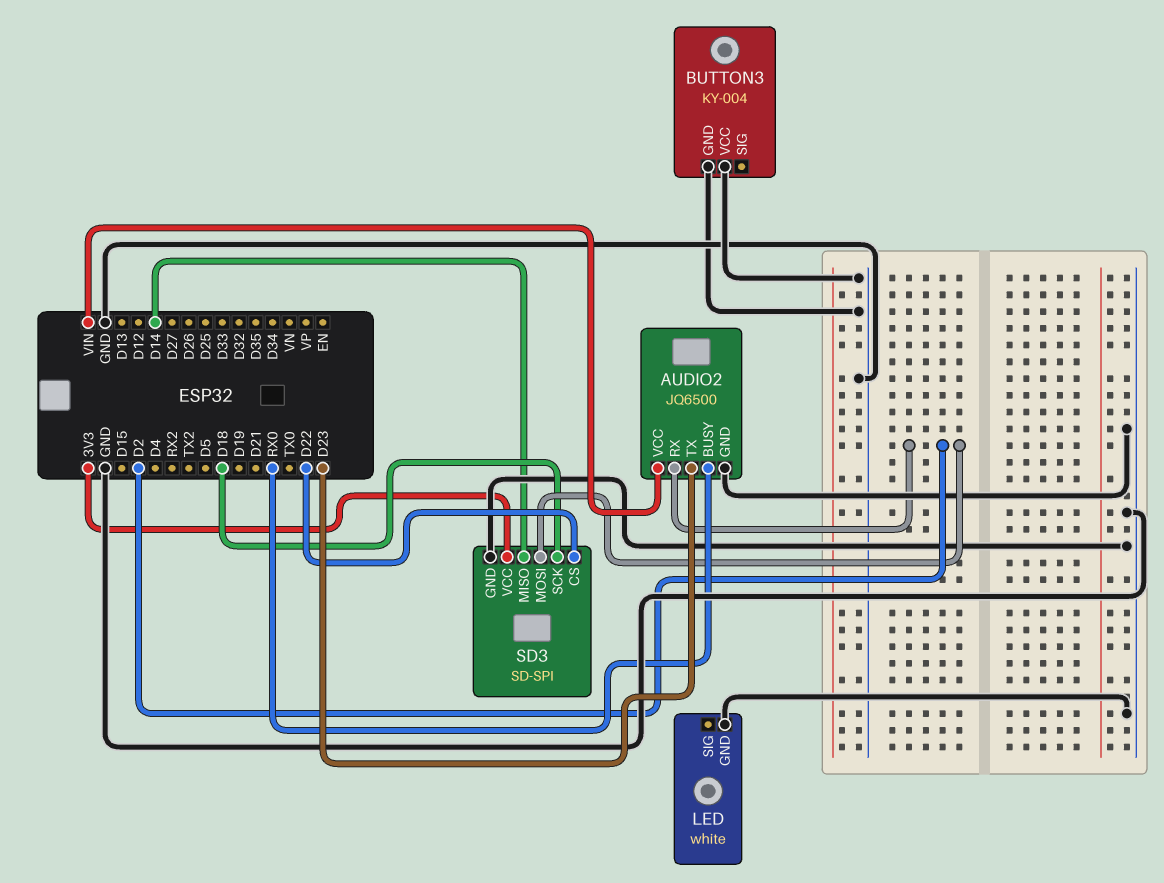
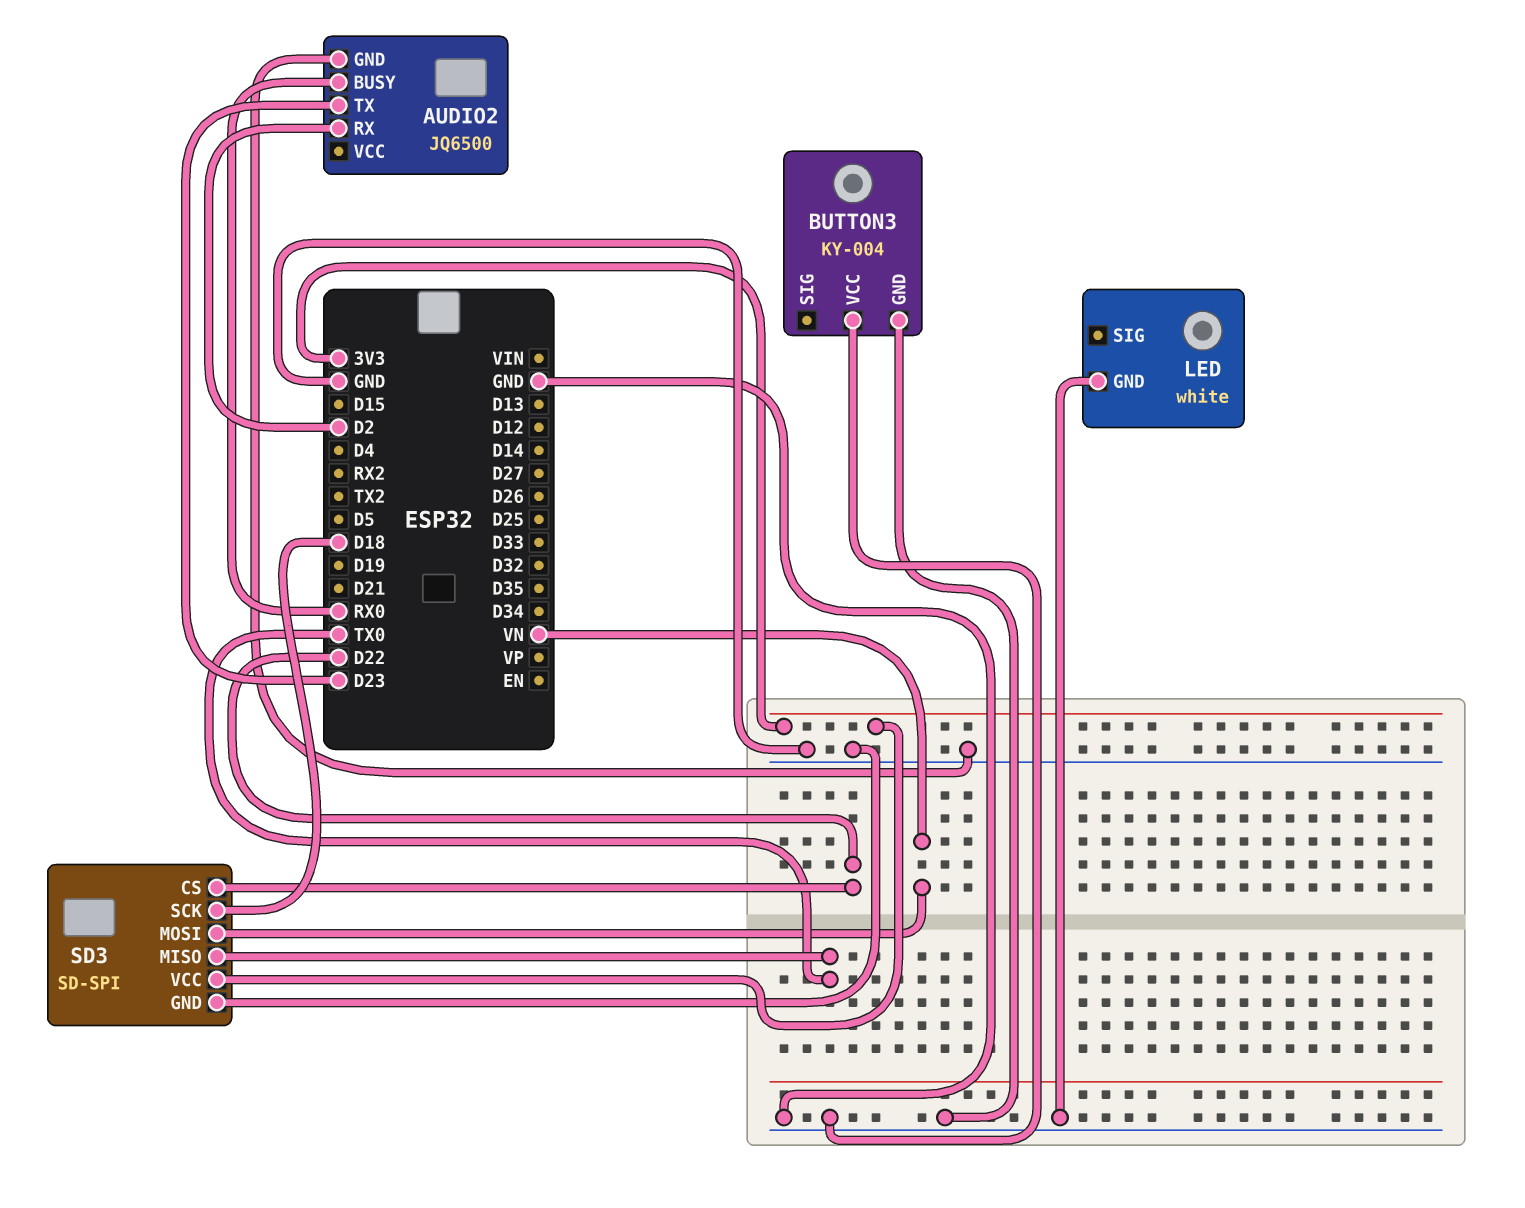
AUDIO2 pin VCC: VIN -> none
SD3 pin MISO: D14 -> TX0
SD3 pin MOSI: D2 -> VN

